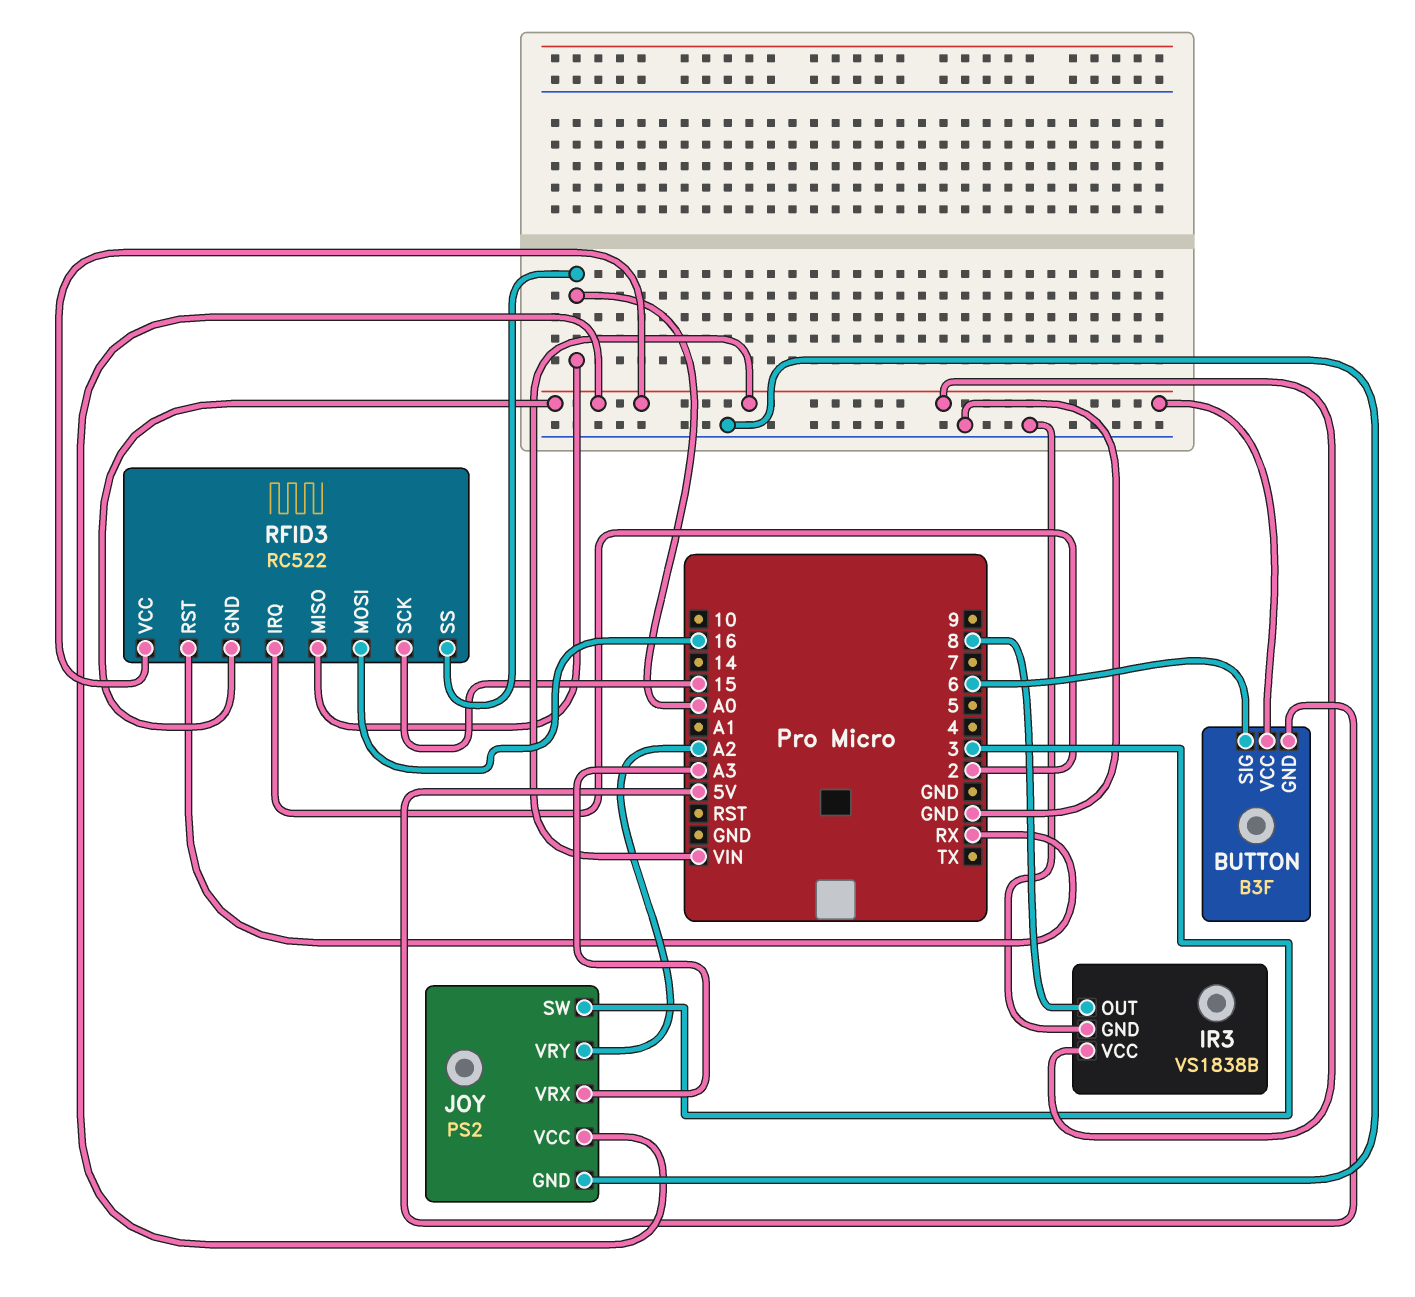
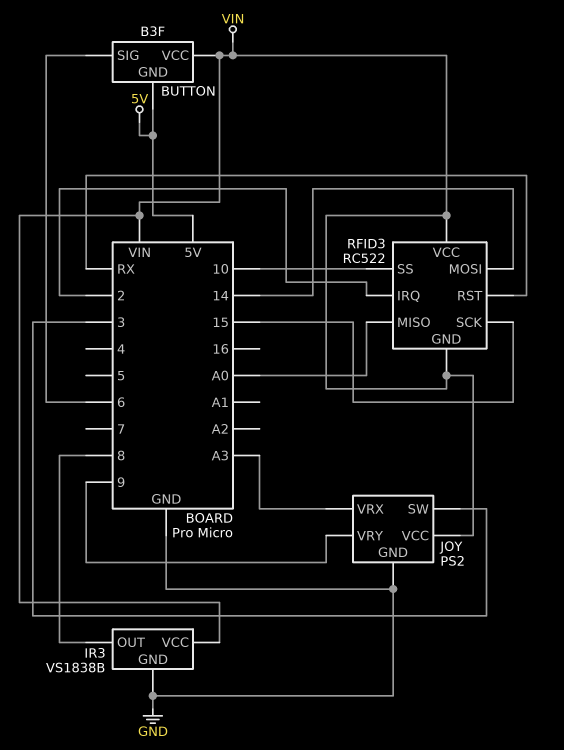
JOY pin VRY: A2 -> 9
RFID3 pin MOSI: 16 -> 14
RFID3 pin SS: A0 -> 10

